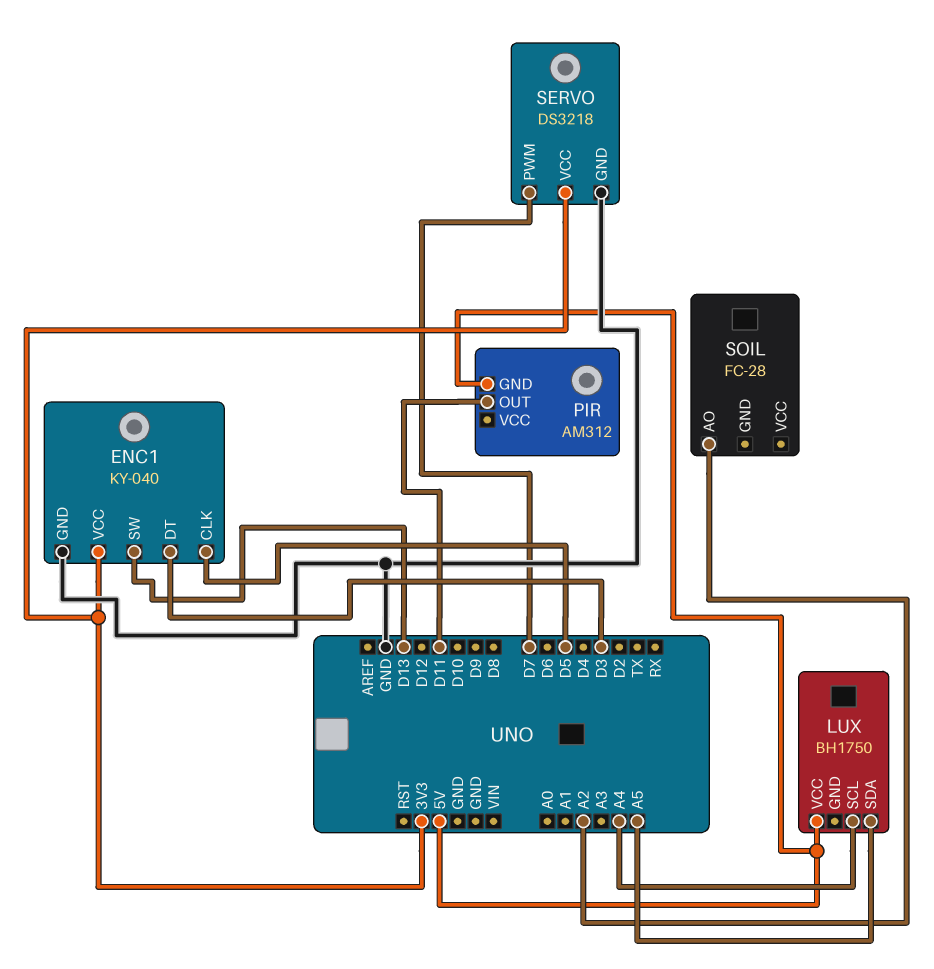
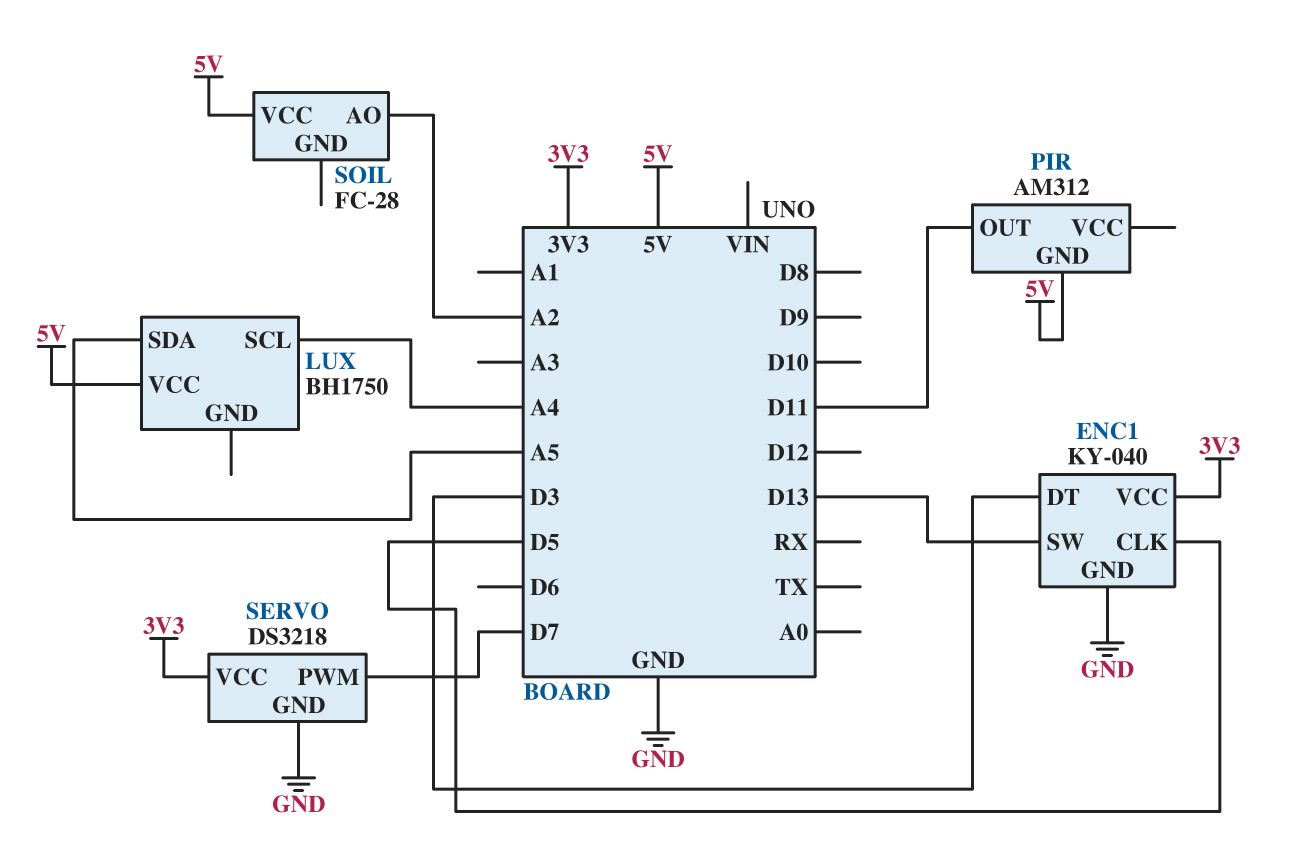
SOIL pin VCC: none -> 5V

